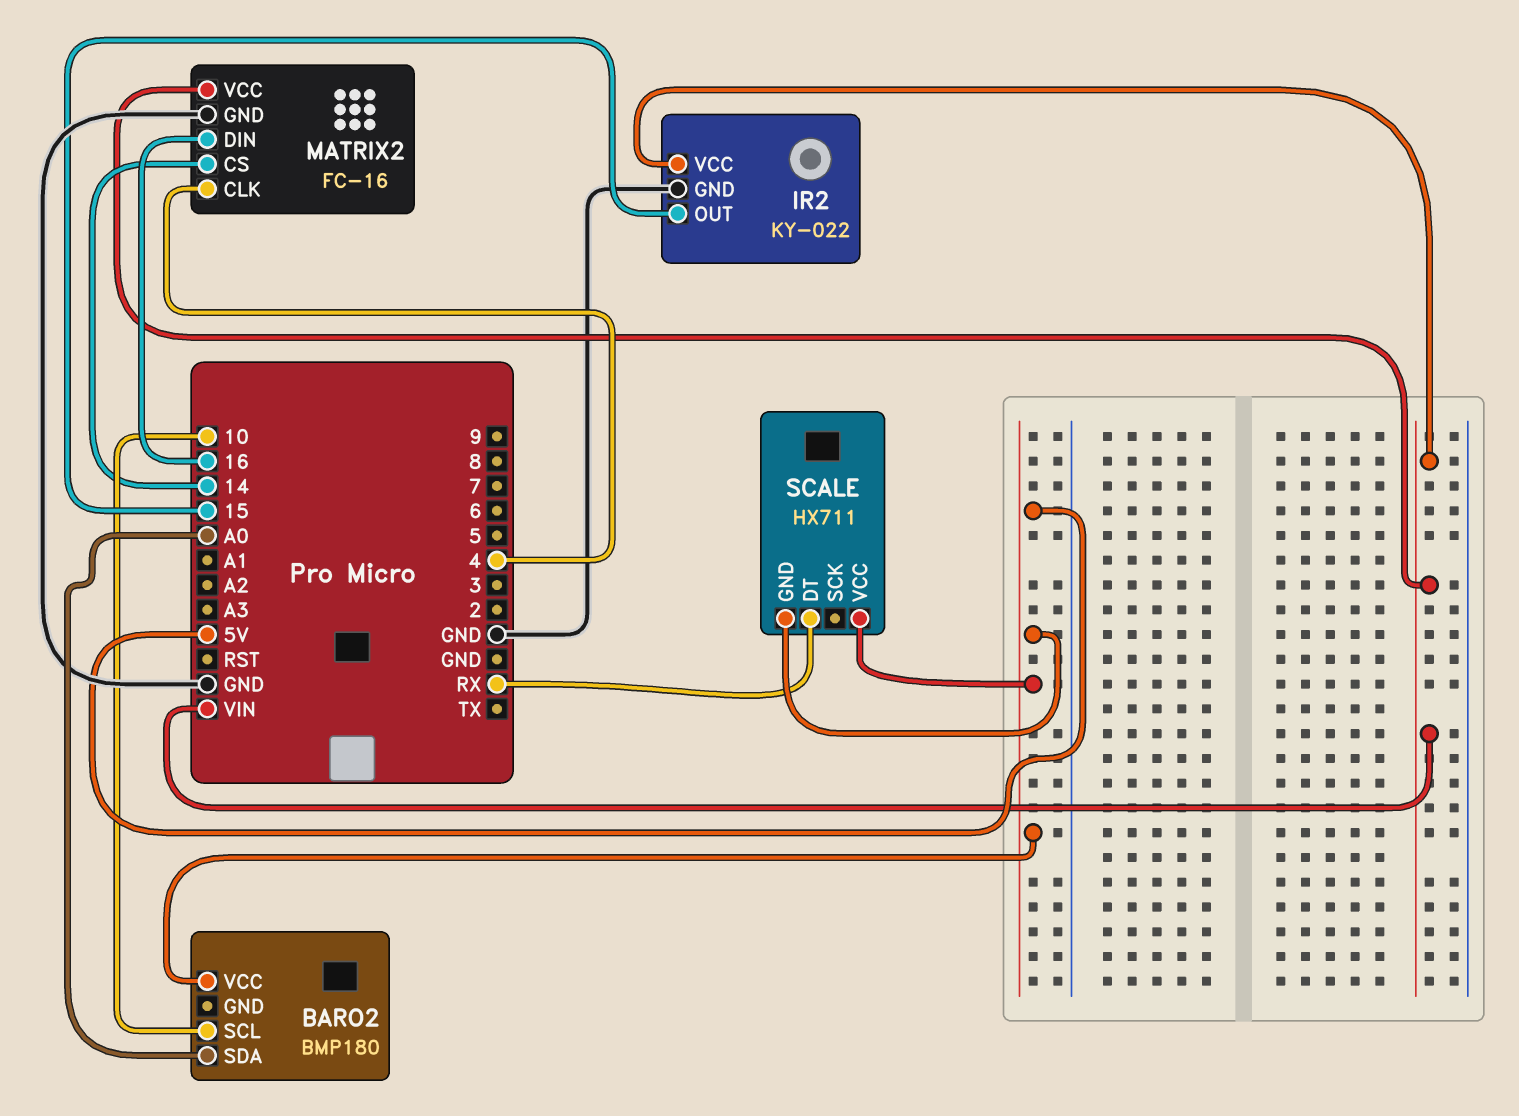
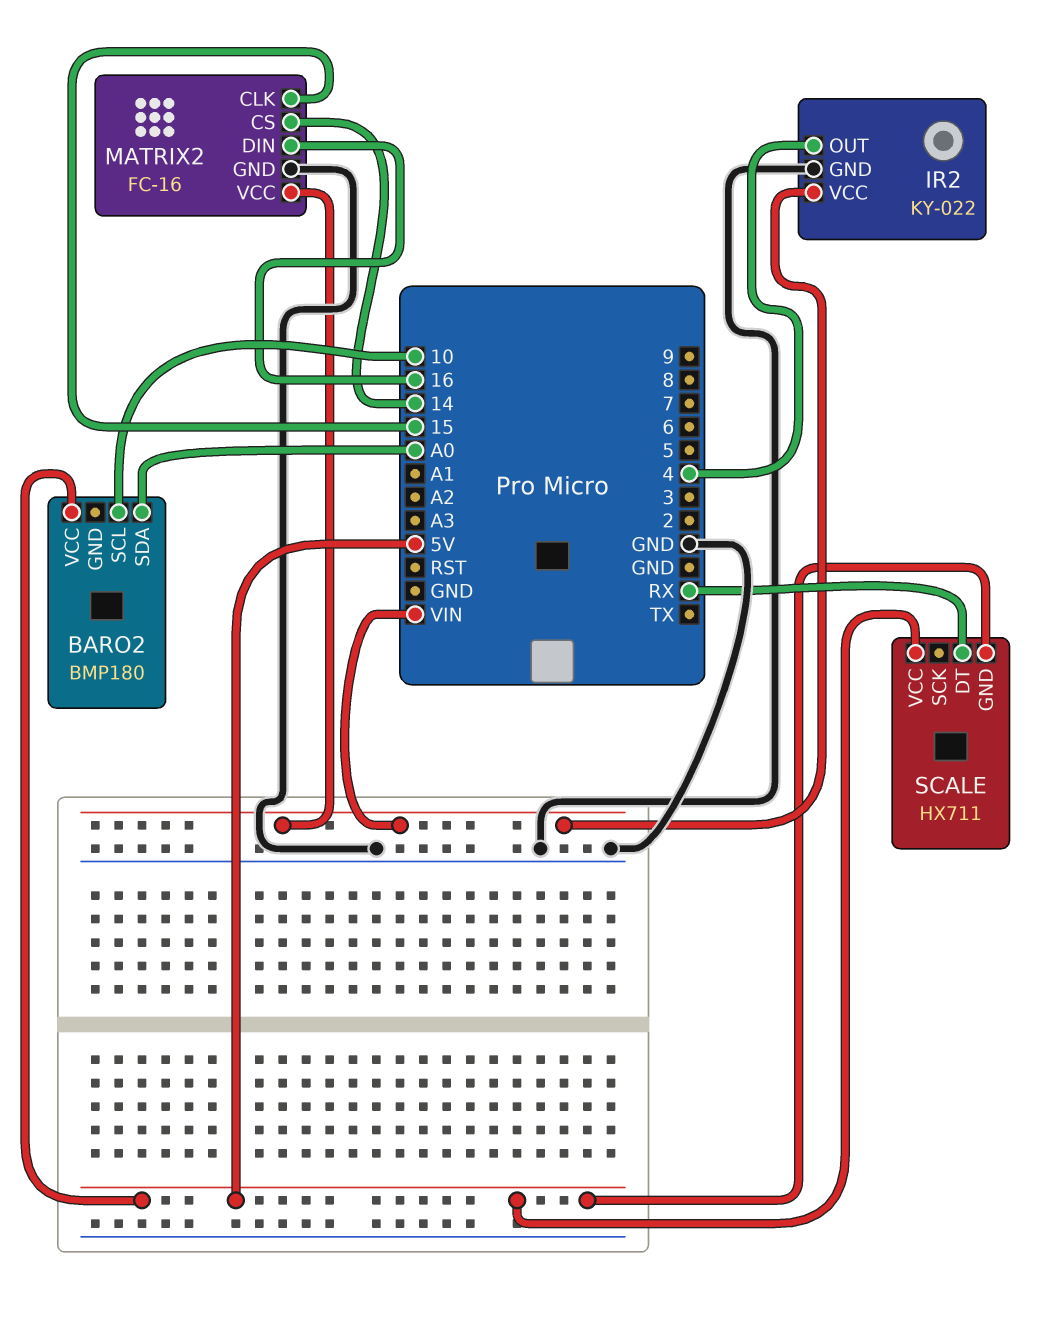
IR2 pin OUT: 15 -> 4
MATRIX2 pin CLK: 4 -> 15

